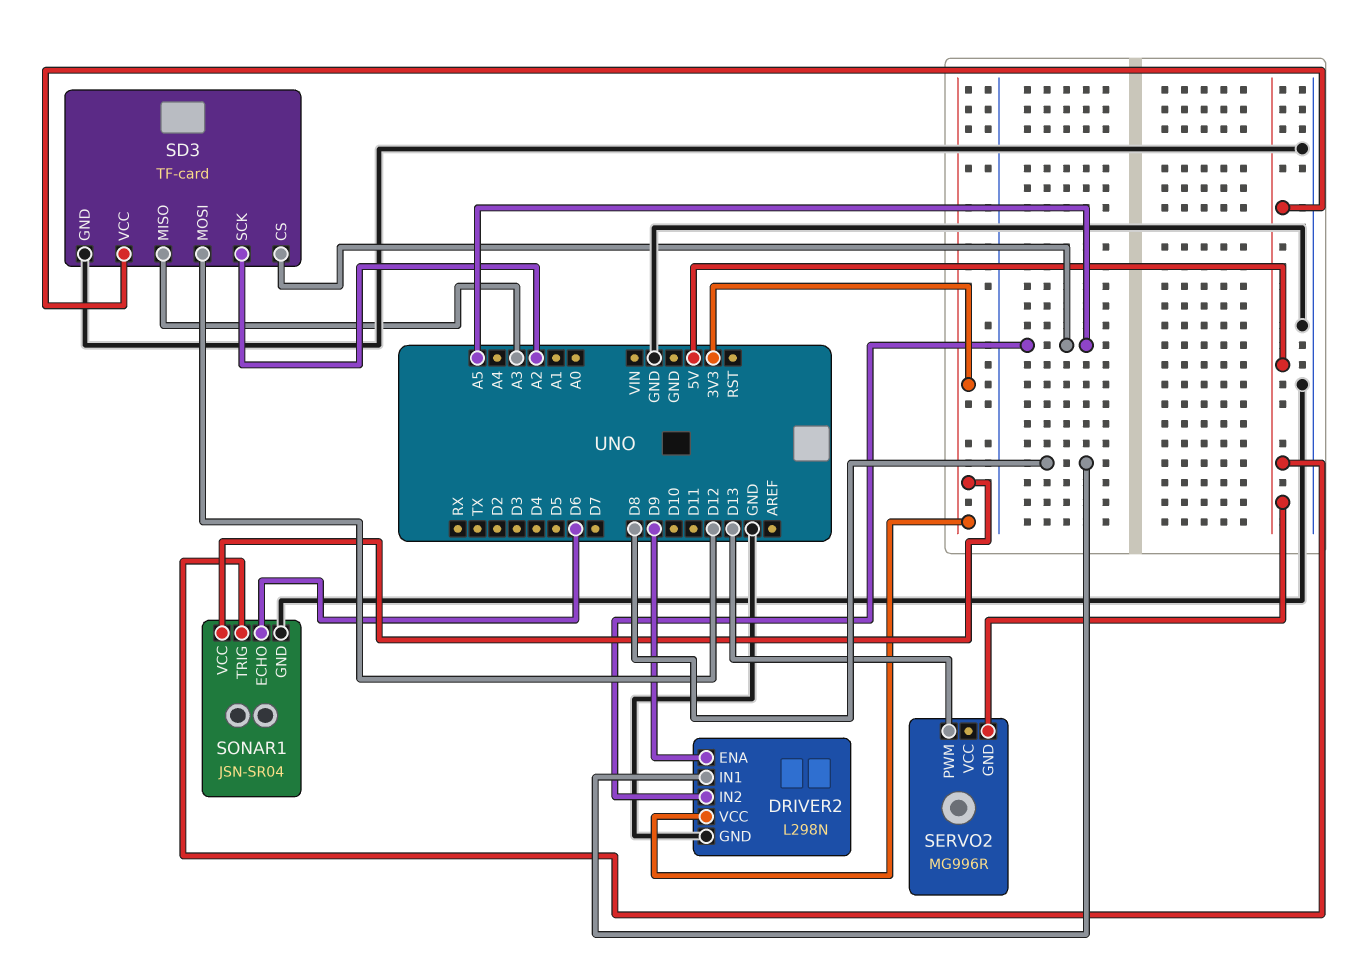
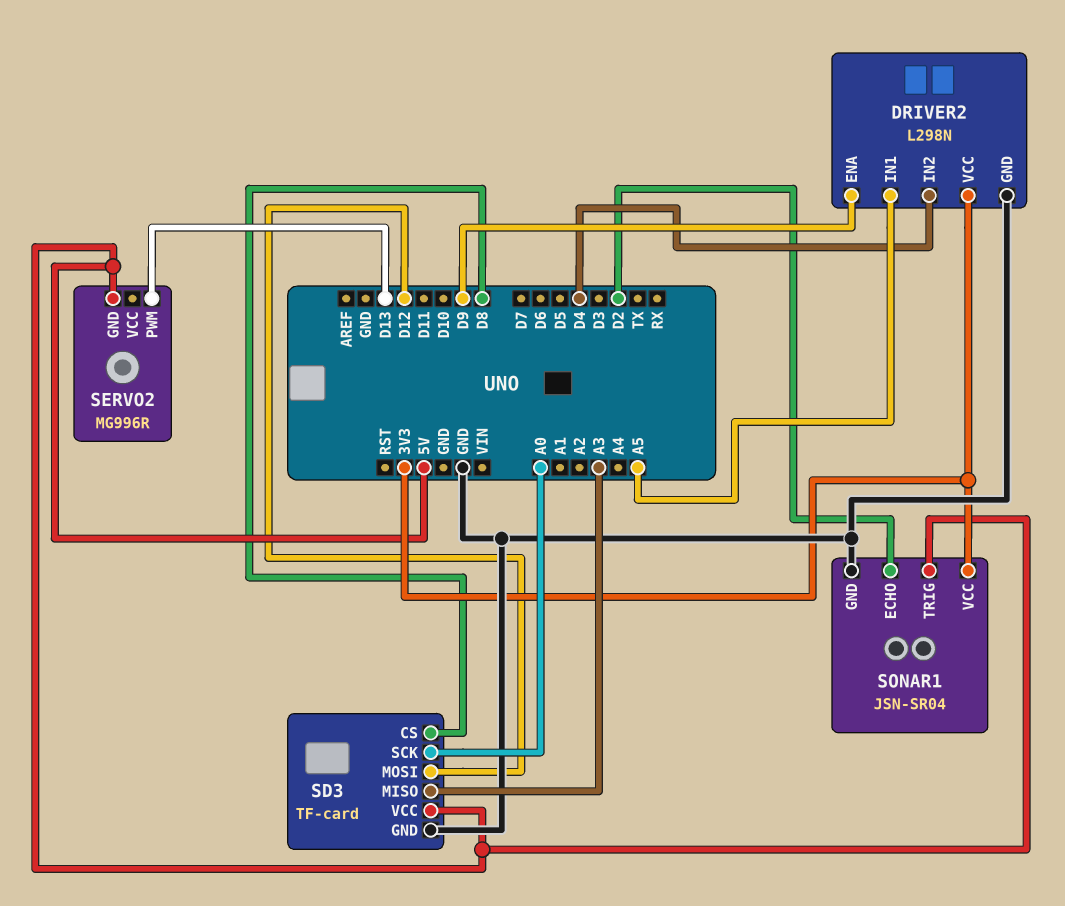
DRIVER2 pin IN1: D8 -> A5
DRIVER2 pin IN2: A5 -> D4
SD3 pin CS: A5 -> D8
SD3 pin SCK: A2 -> A0
SONAR1 pin ECHO: D6 -> D2

